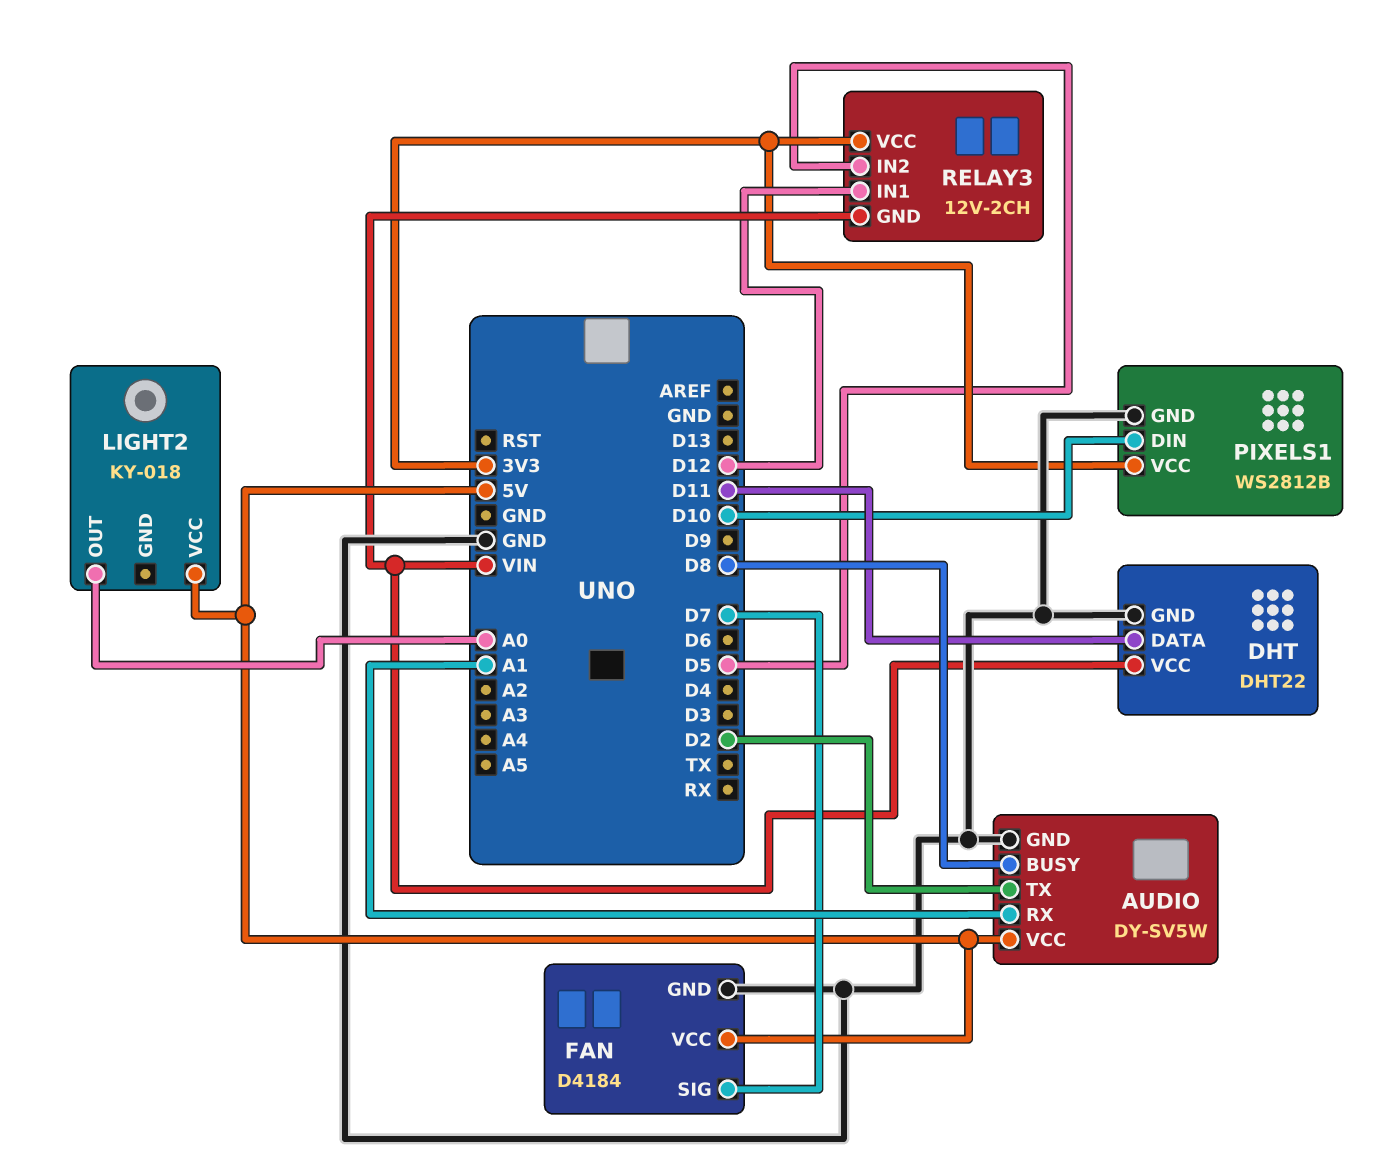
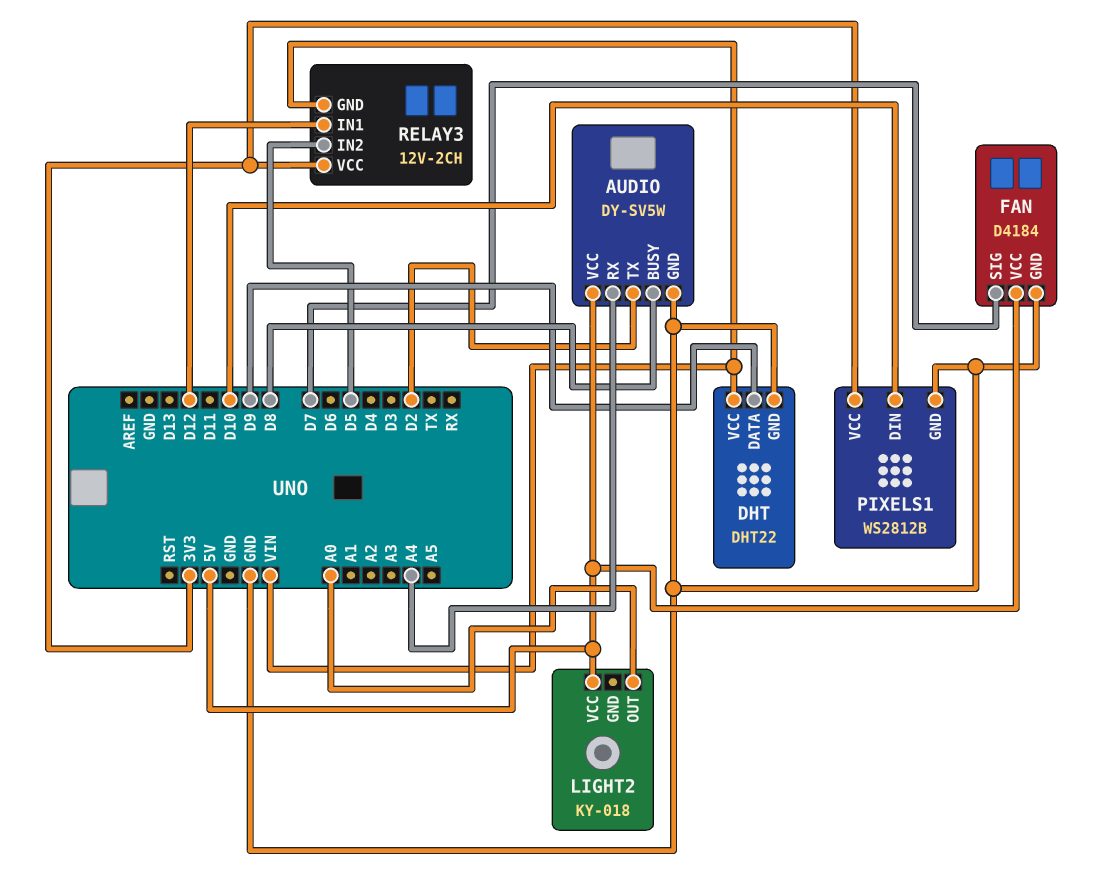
AUDIO pin RX: A1 -> A4
DHT pin DATA: D11 -> D9

